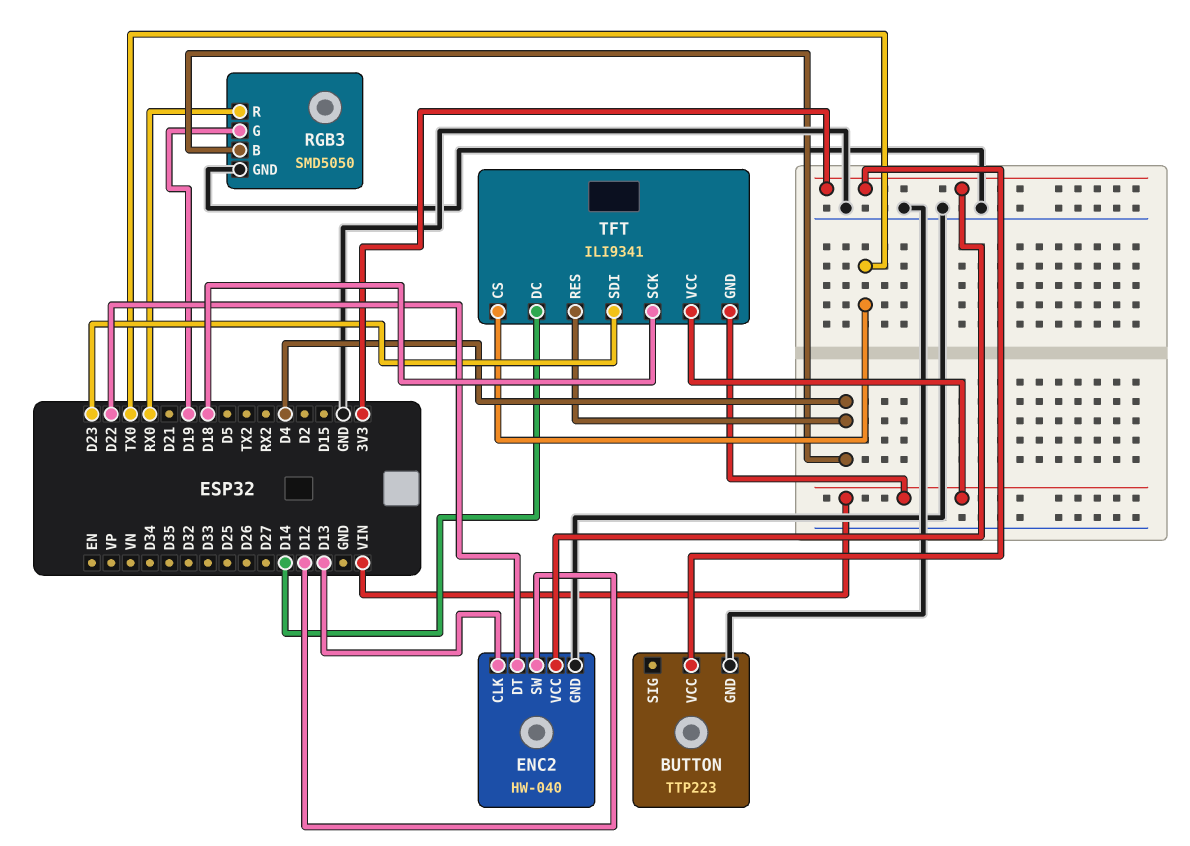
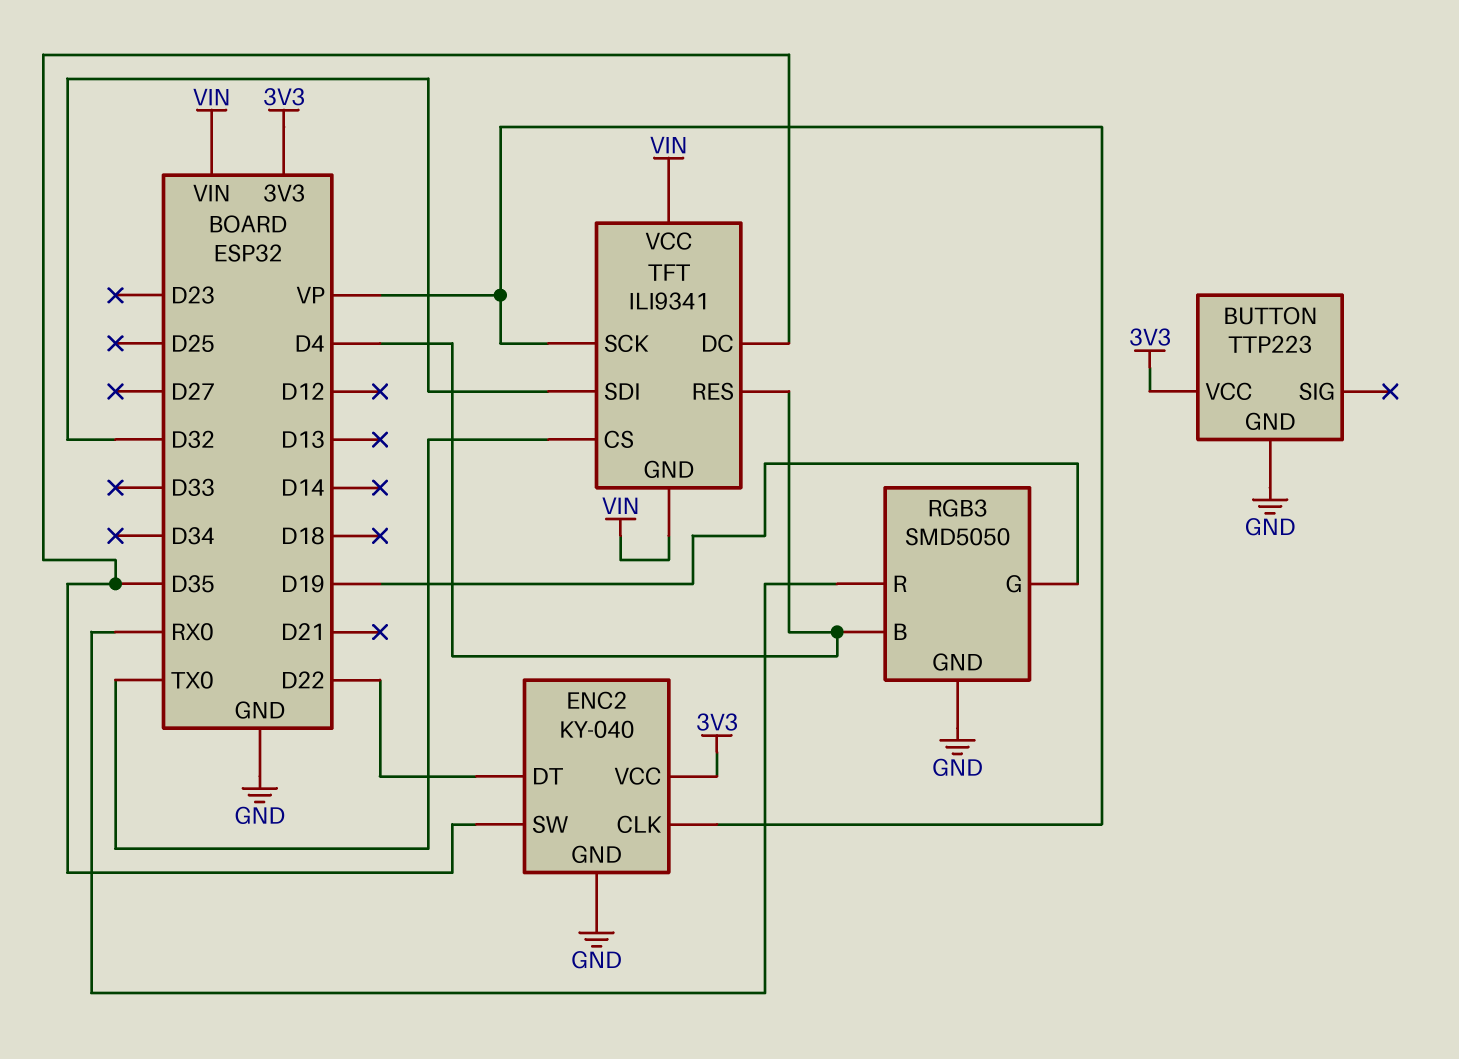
ENC2: HW-040 -> KY-040
ENC2 pin CLK: D13 -> VP
ENC2 pin SW: D12 -> D35
TFT pin DC: D14 -> D35
TFT pin SCK: D18 -> VP
TFT pin SDI: D23 -> D32

